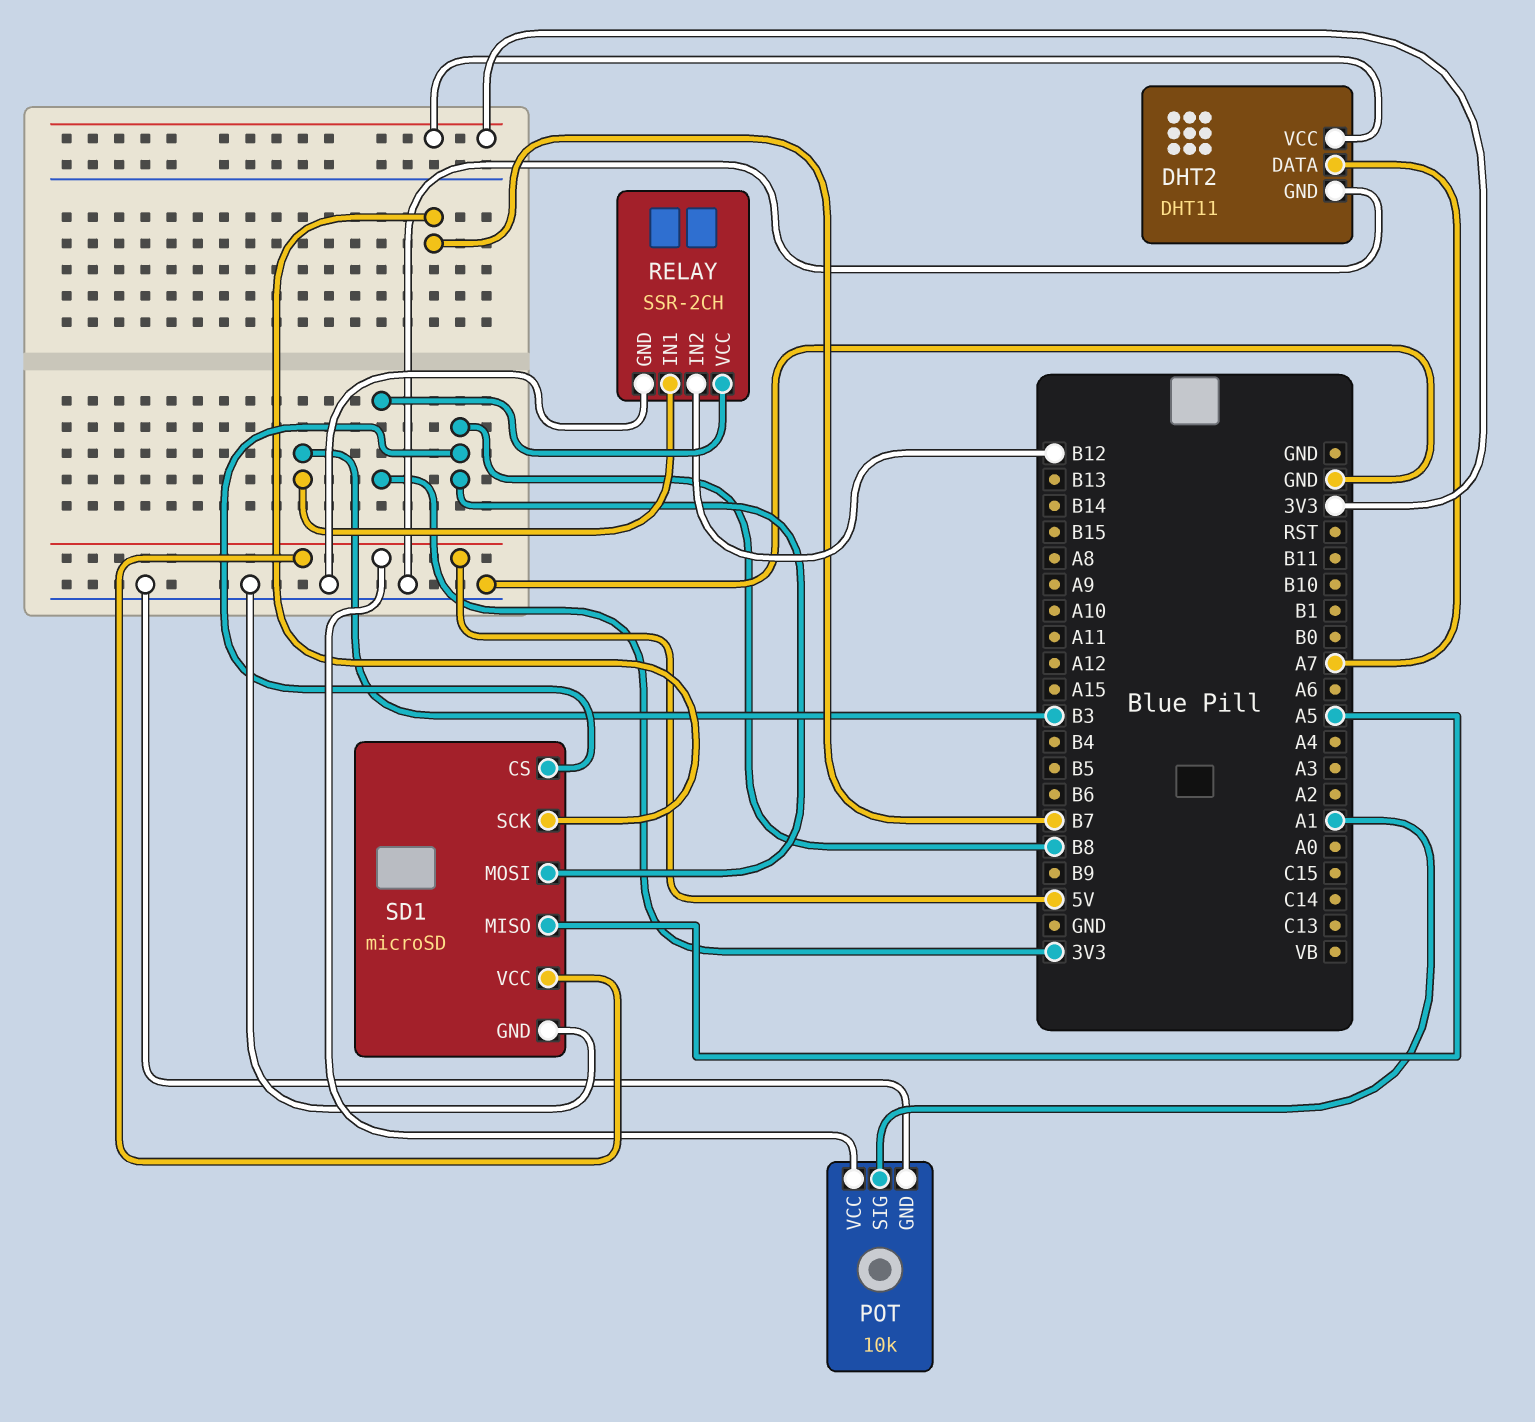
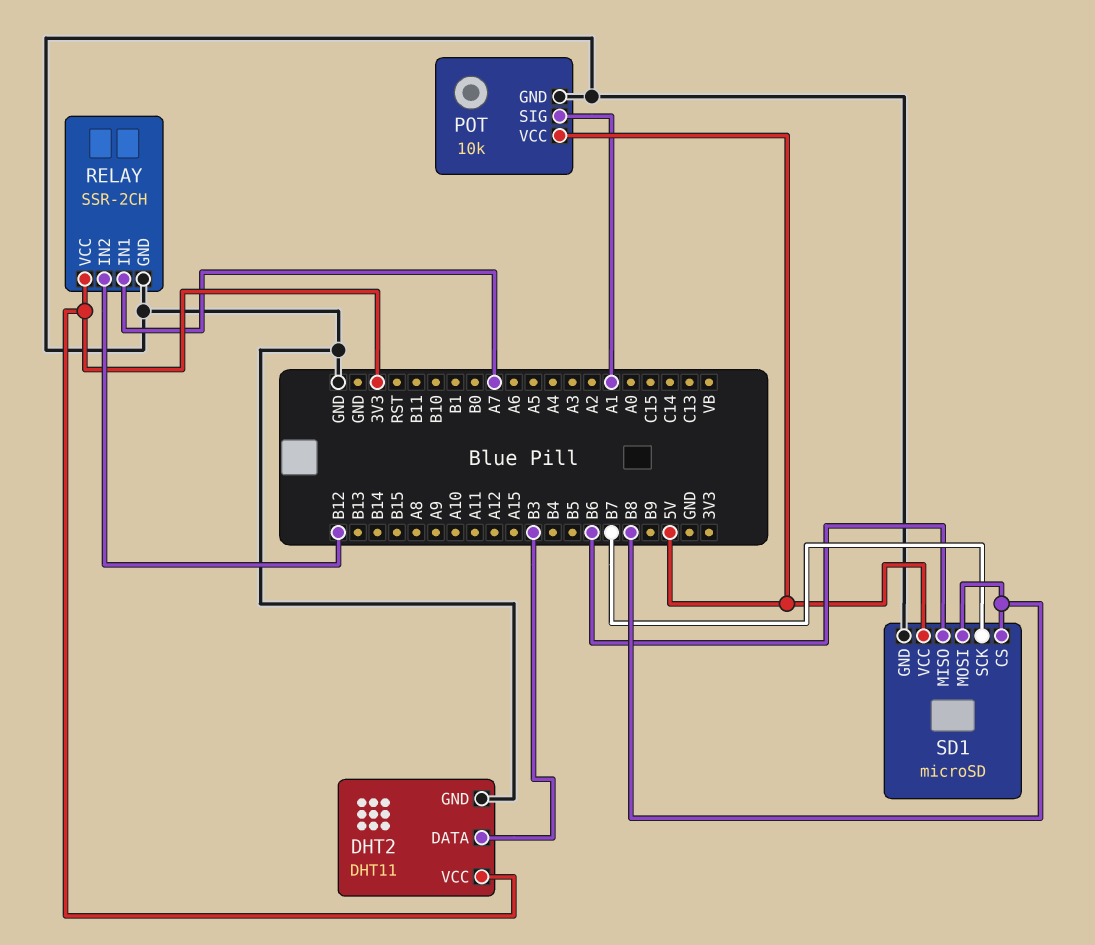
DHT2 pin DATA: A7 -> B3
RELAY pin IN1: B3 -> A7
SD1 pin MISO: A5 -> B6

